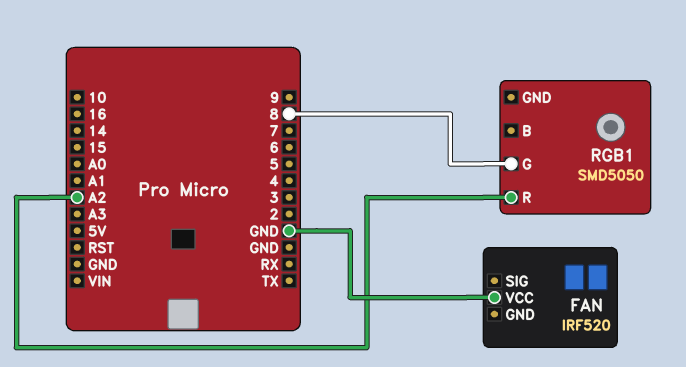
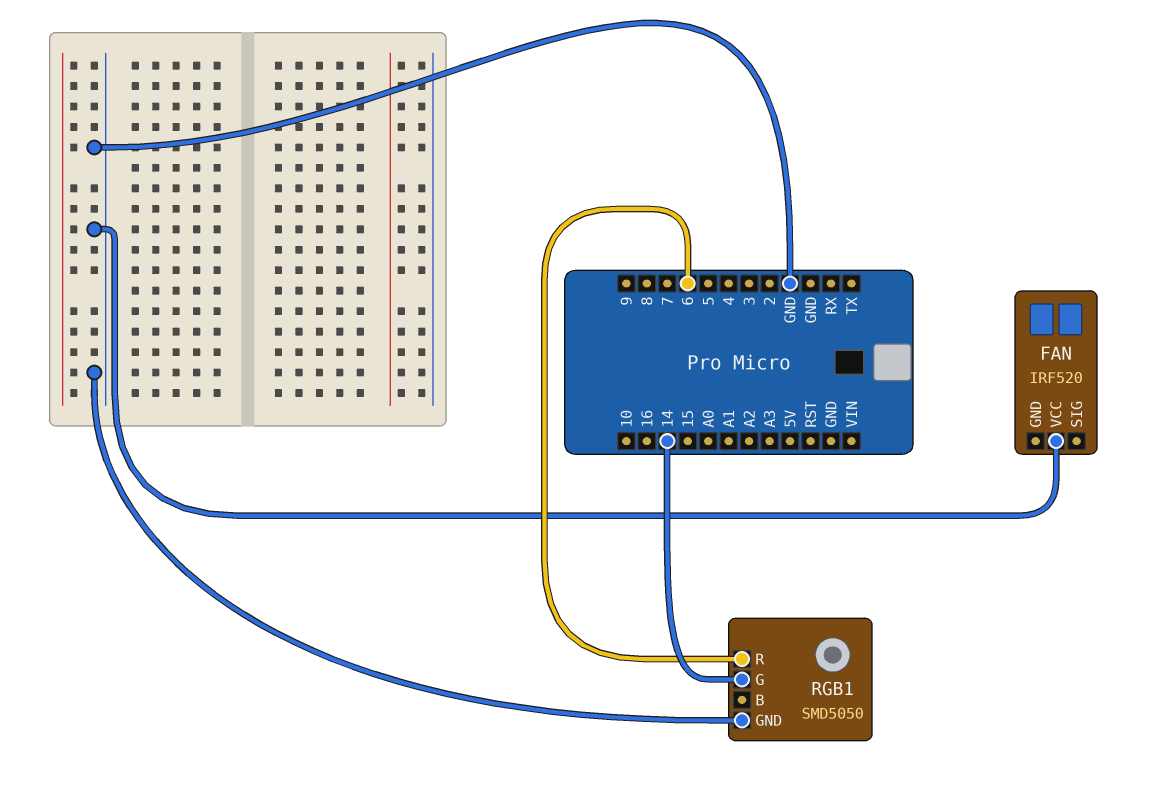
RGB1 pin G: 8 -> 14
RGB1 pin GND: none -> GND
RGB1 pin R: A2 -> 6

